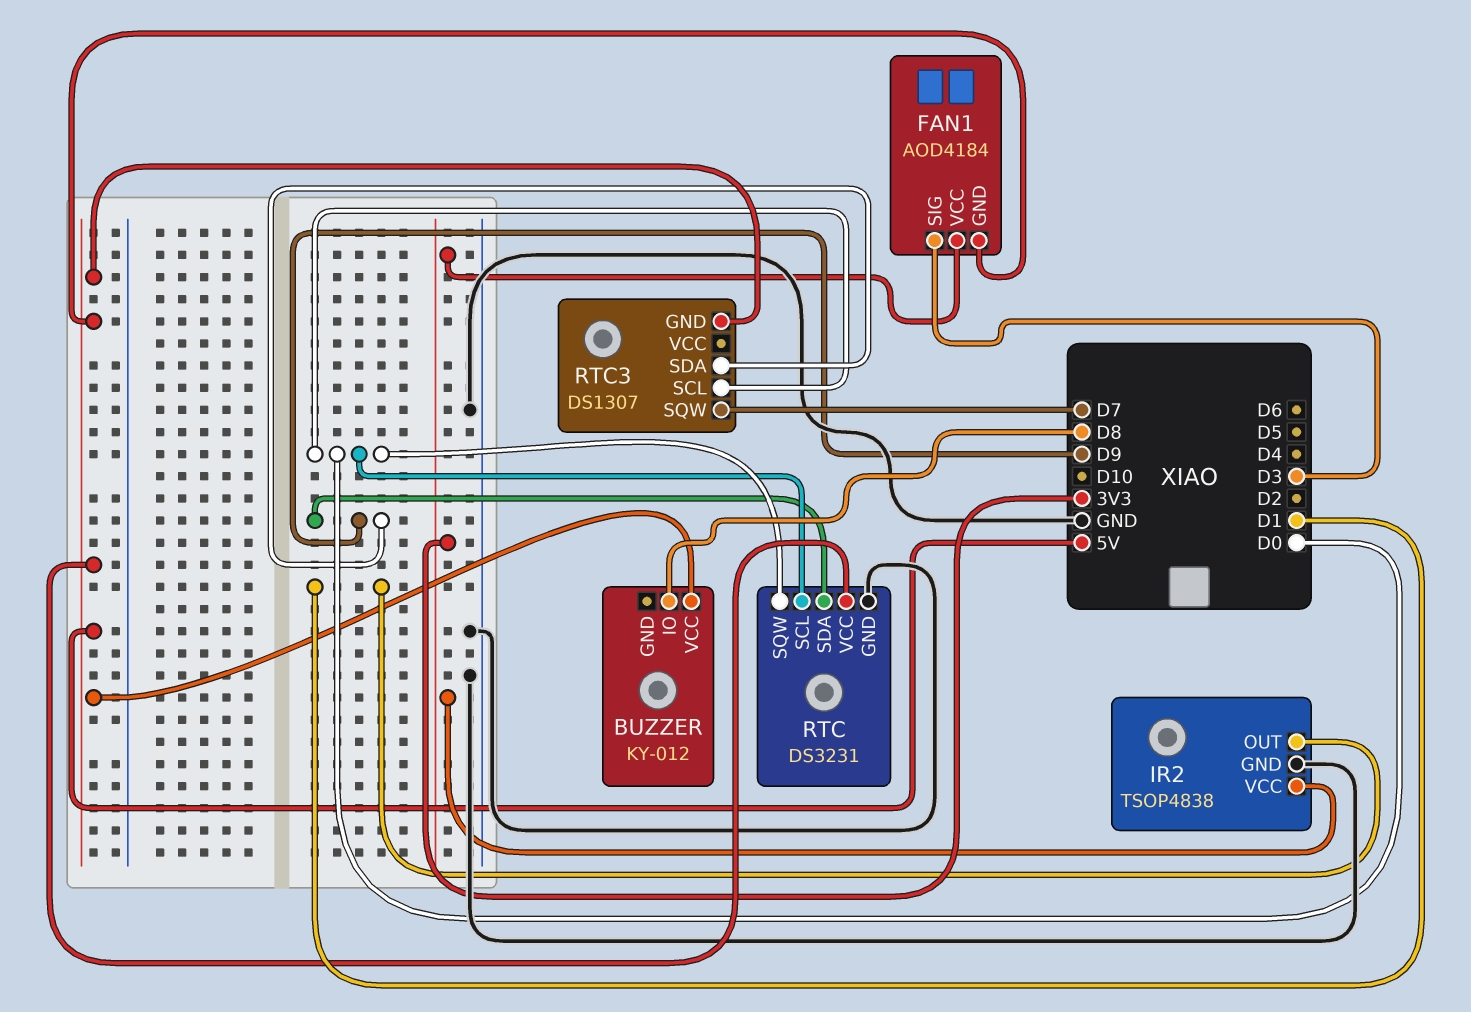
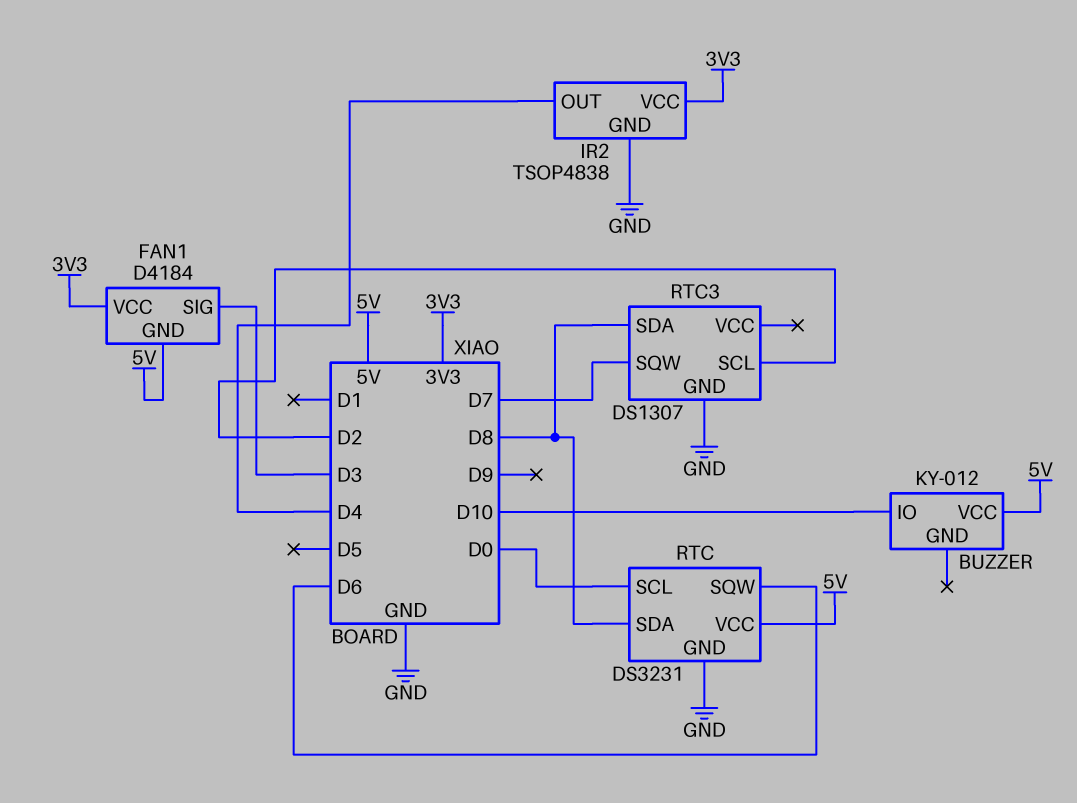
BUZZER pin IO: D8 -> D10
FAN1: AOD4184 -> D4184
IR2 pin OUT: D1 -> D4
RTC pin SDA: D9 -> D8
RTC pin SQW: D0 -> D6
RTC3 pin GND: 5V -> GND
RTC3 pin SCL: D0 -> D2
RTC3 pin SDA: D9 -> D8

